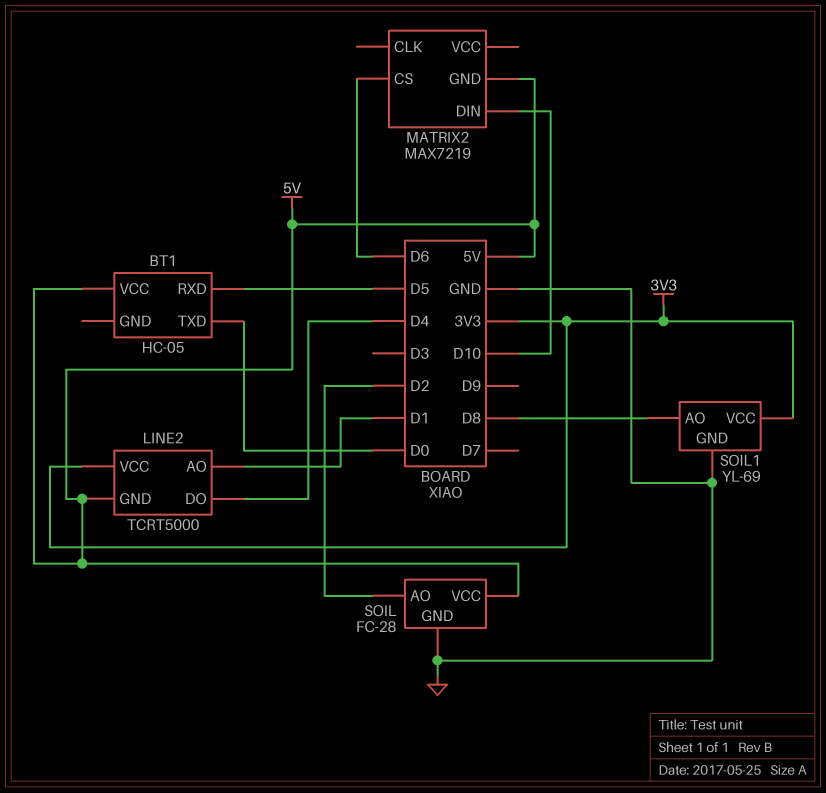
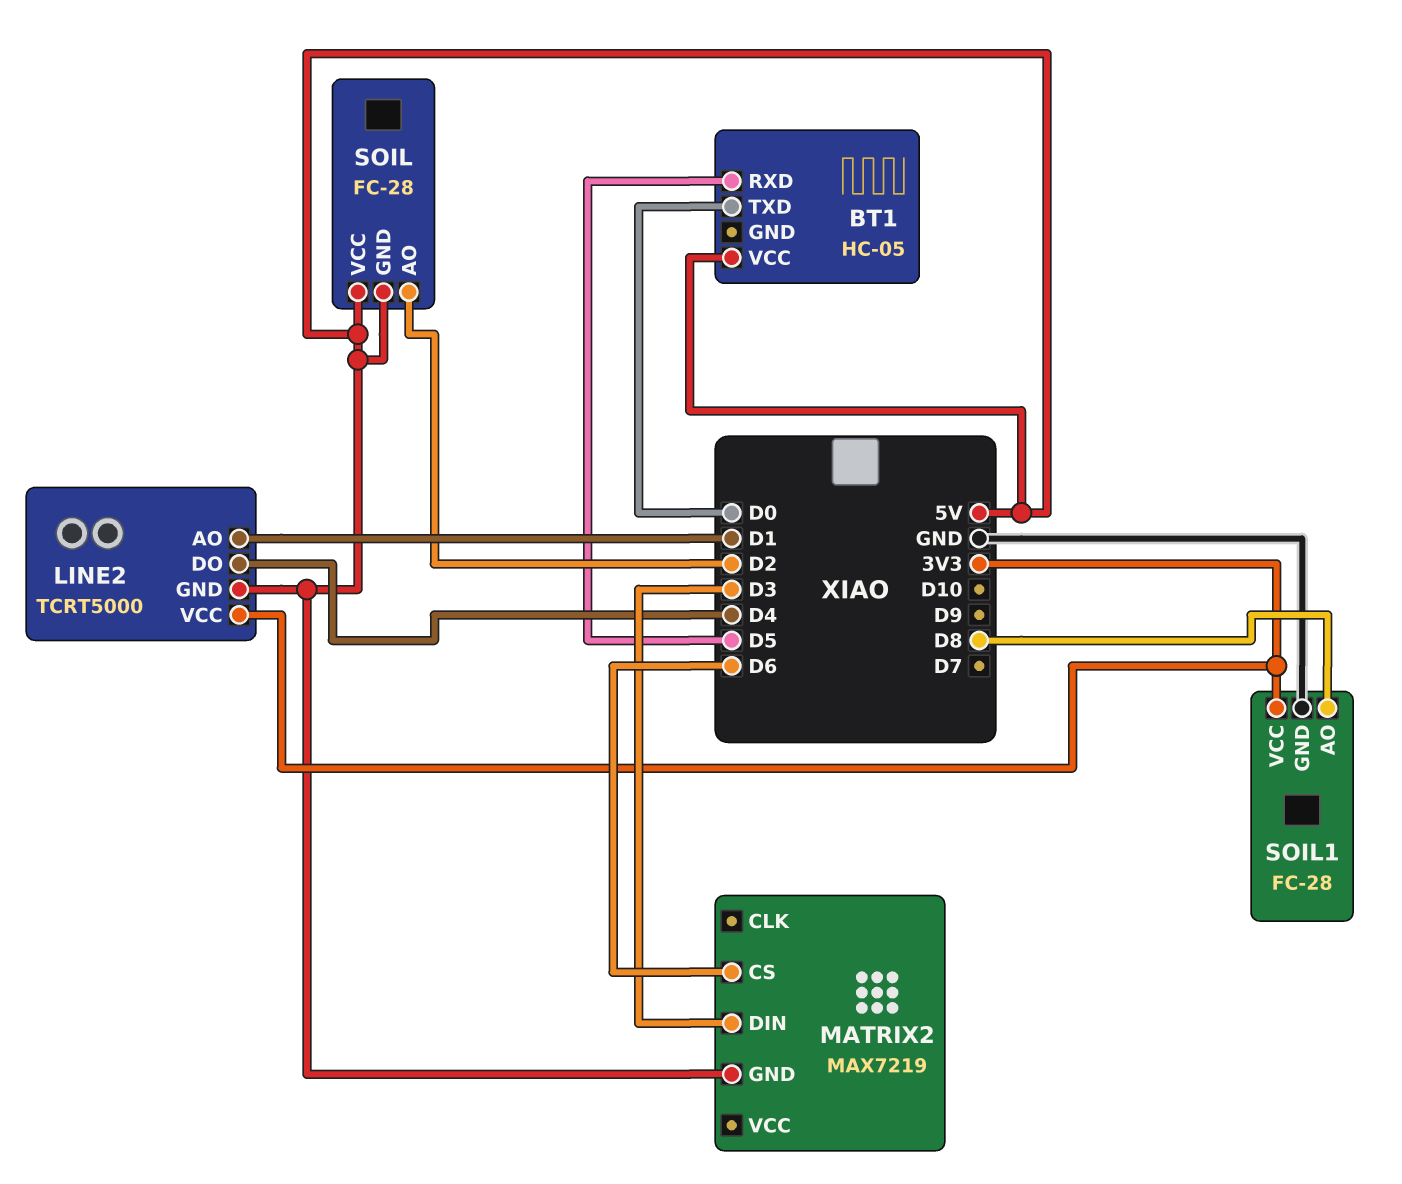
MATRIX2 pin DIN: D10 -> D3
SOIL pin GND: GND -> 5V
SOIL1: YL-69 -> FC-28

